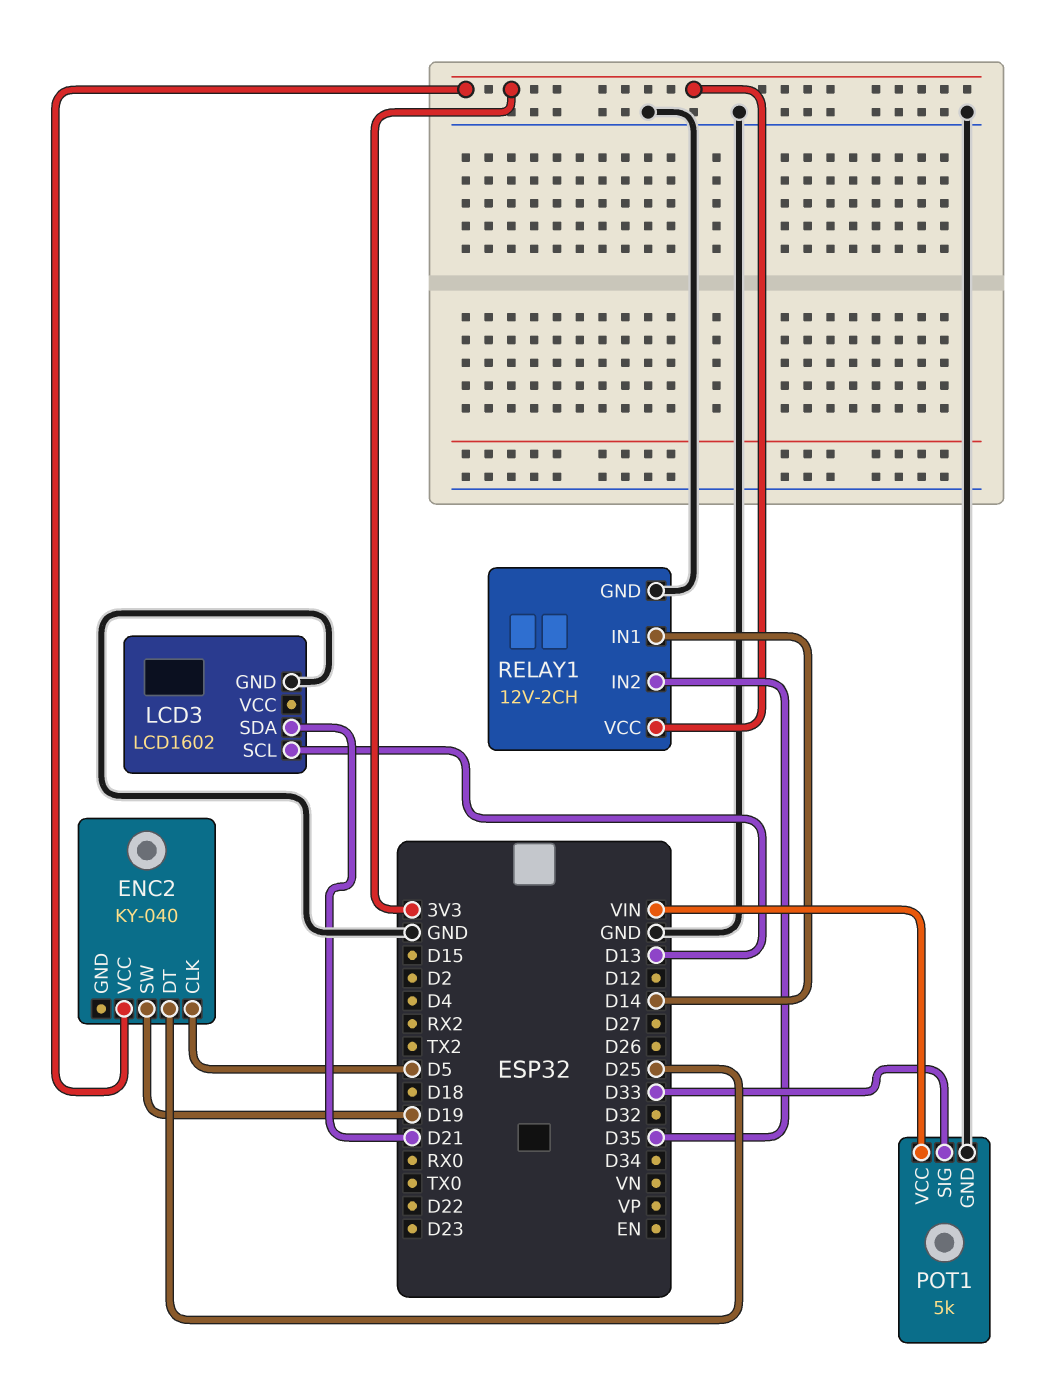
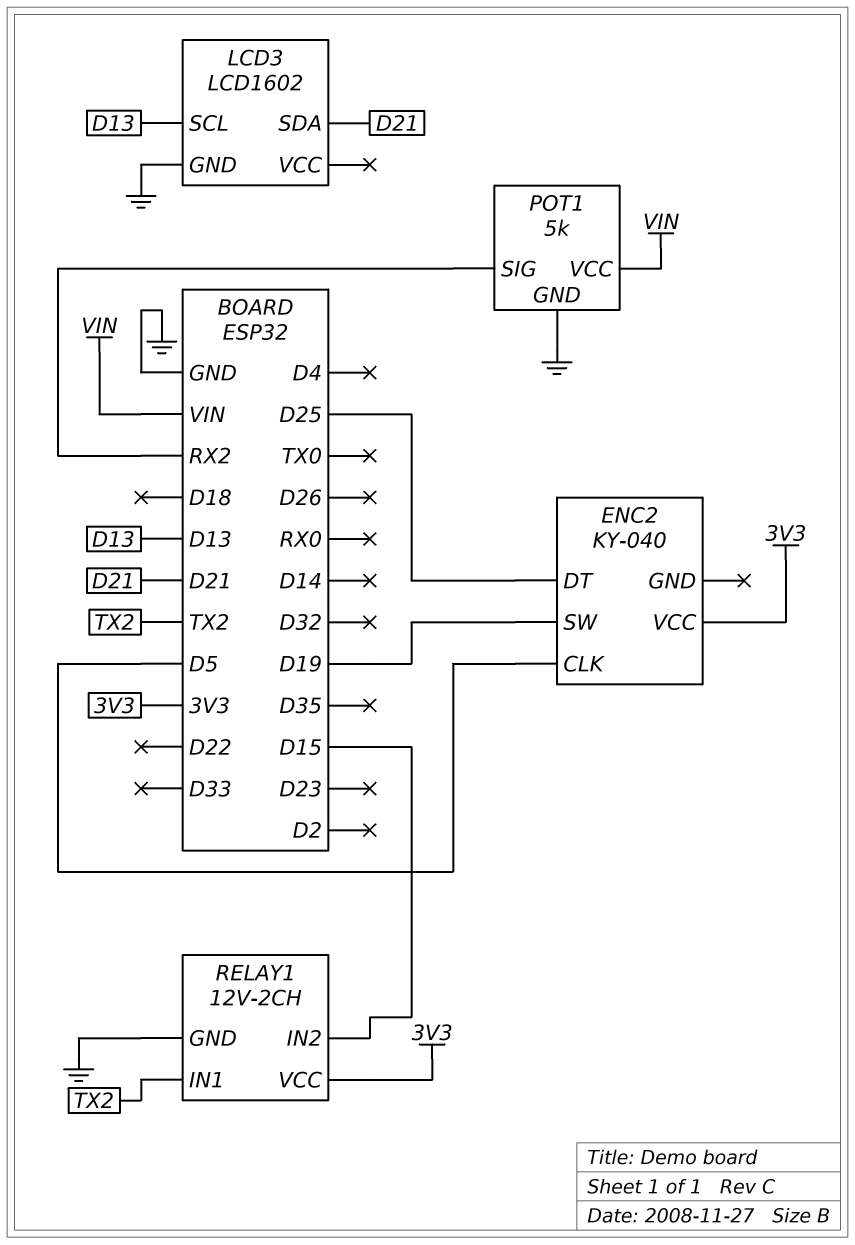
POT1 pin SIG: D33 -> RX2
RELAY1 pin IN1: D14 -> TX2
RELAY1 pin IN2: D35 -> D15

